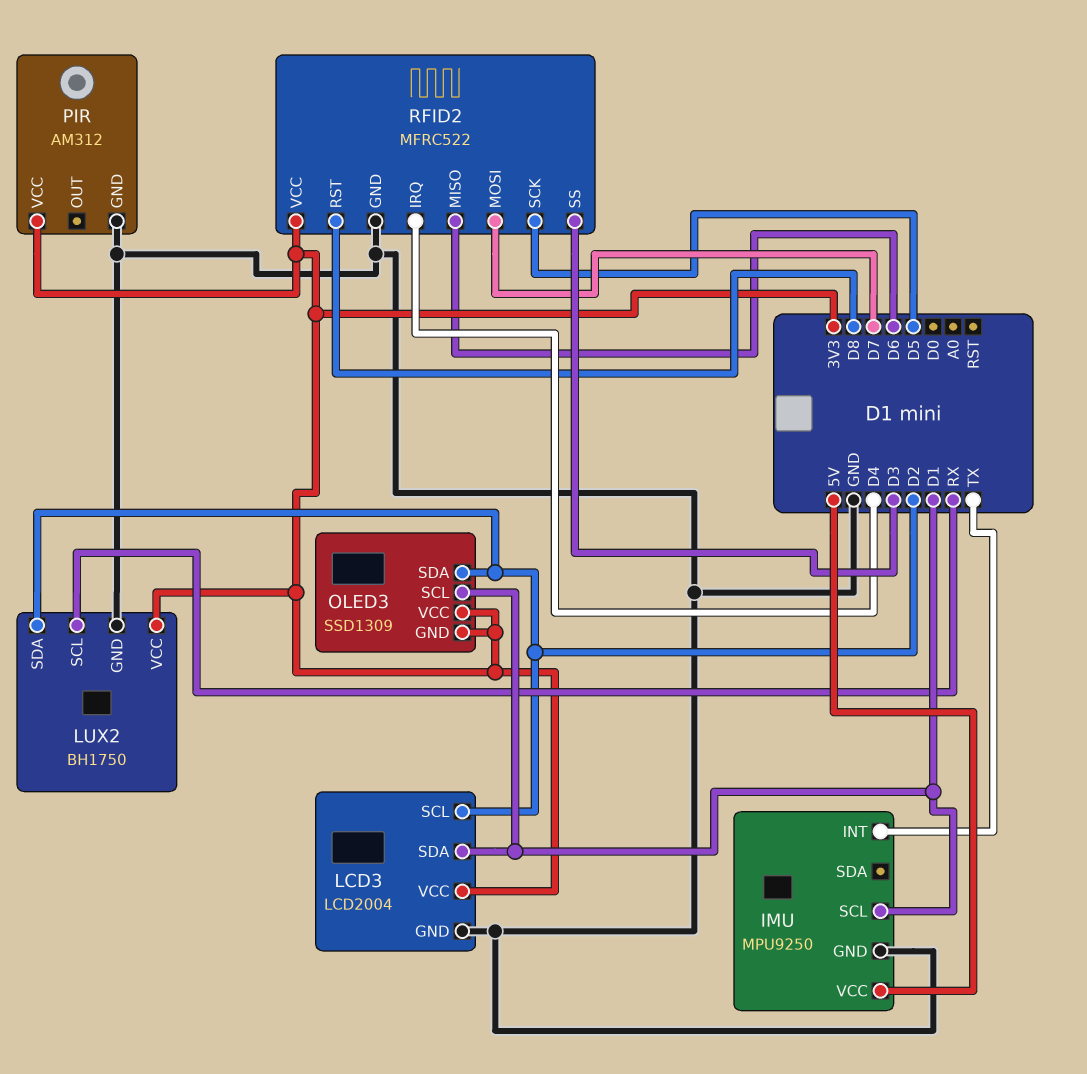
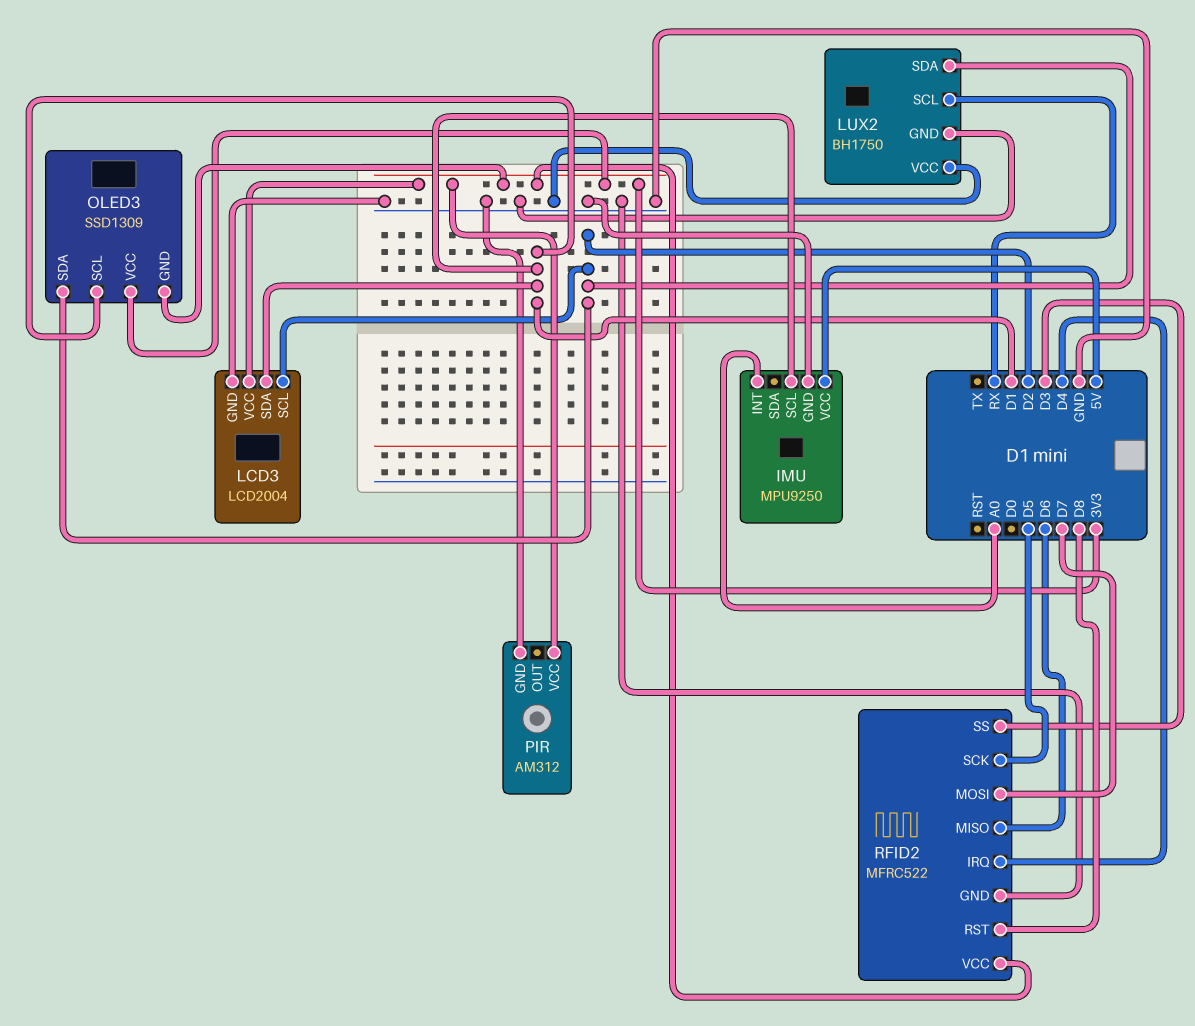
IMU pin INT: TX -> A0
LUX2 pin VCC: 3V3 -> GND

